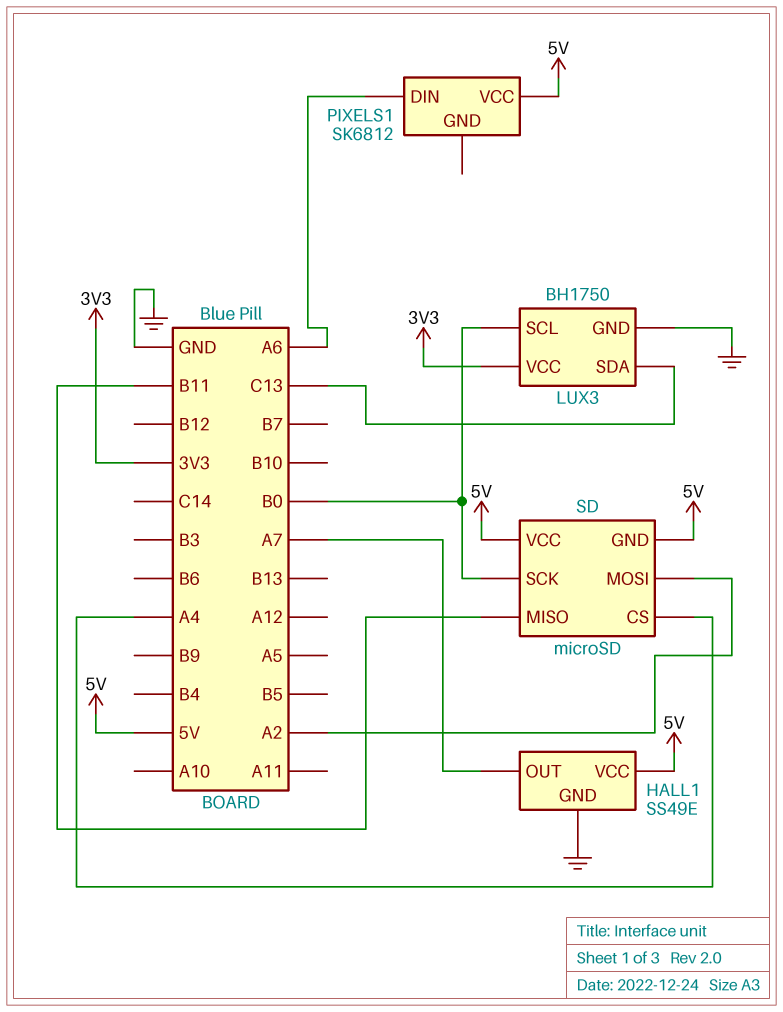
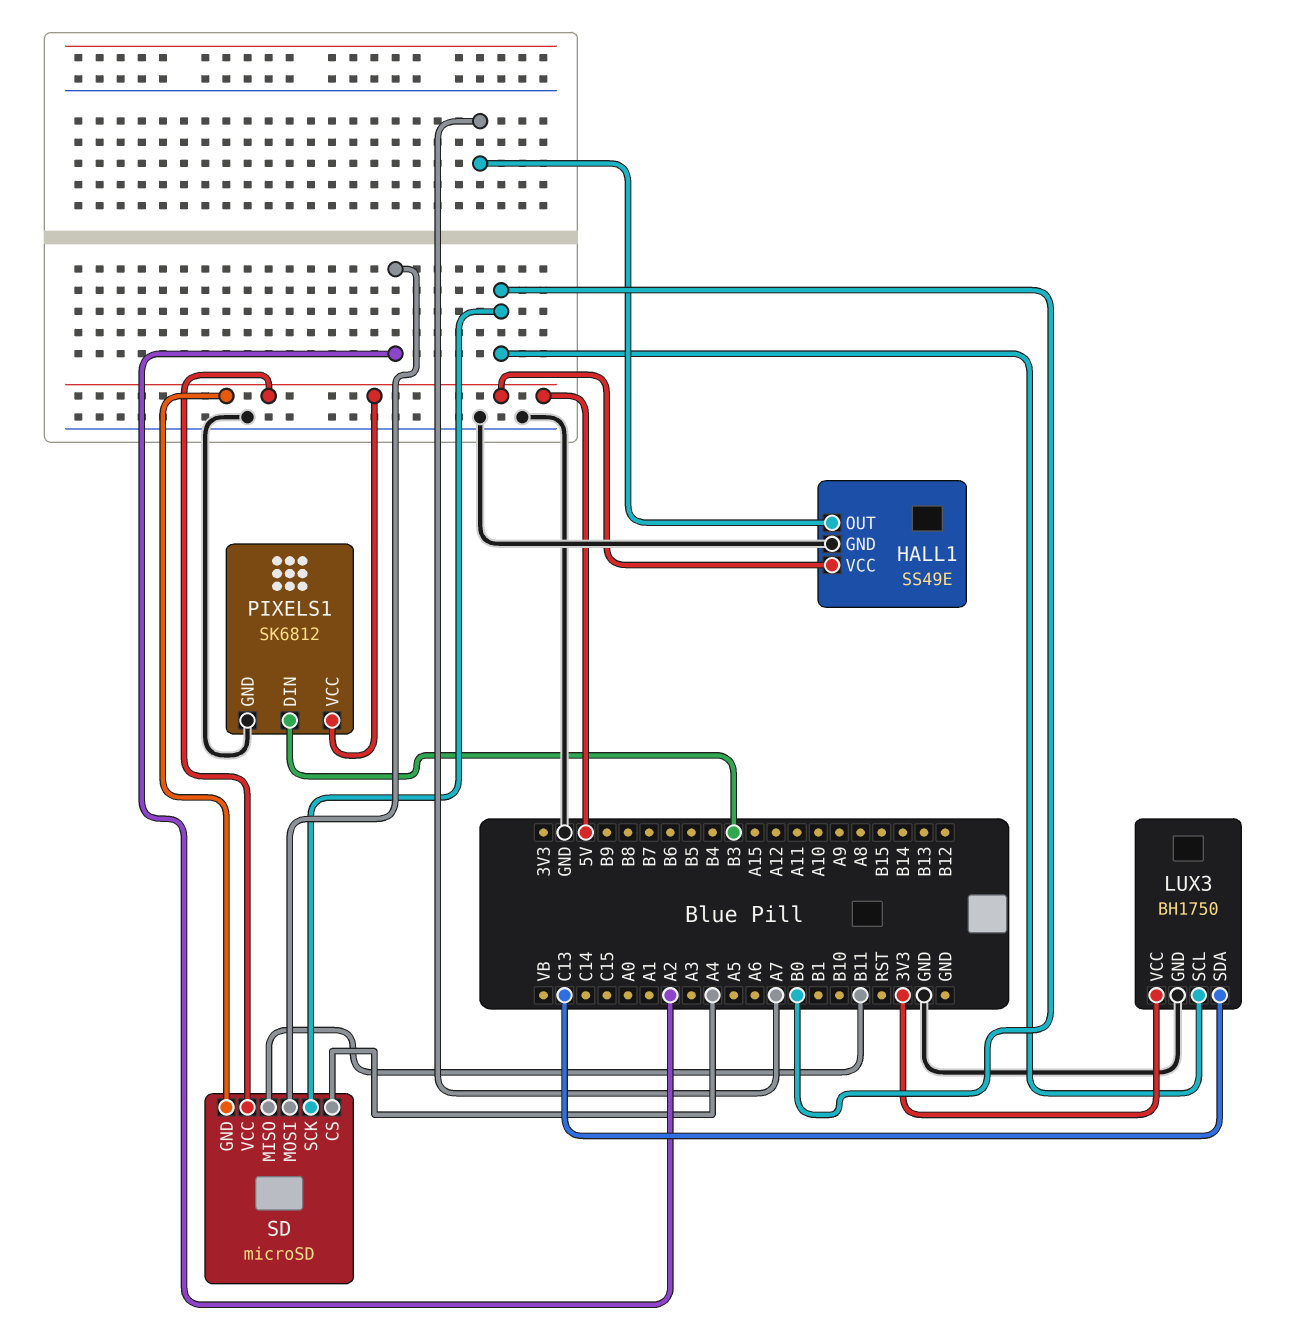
PIXELS1 pin DIN: A6 -> B3
PIXELS1 pin GND: none -> GND

